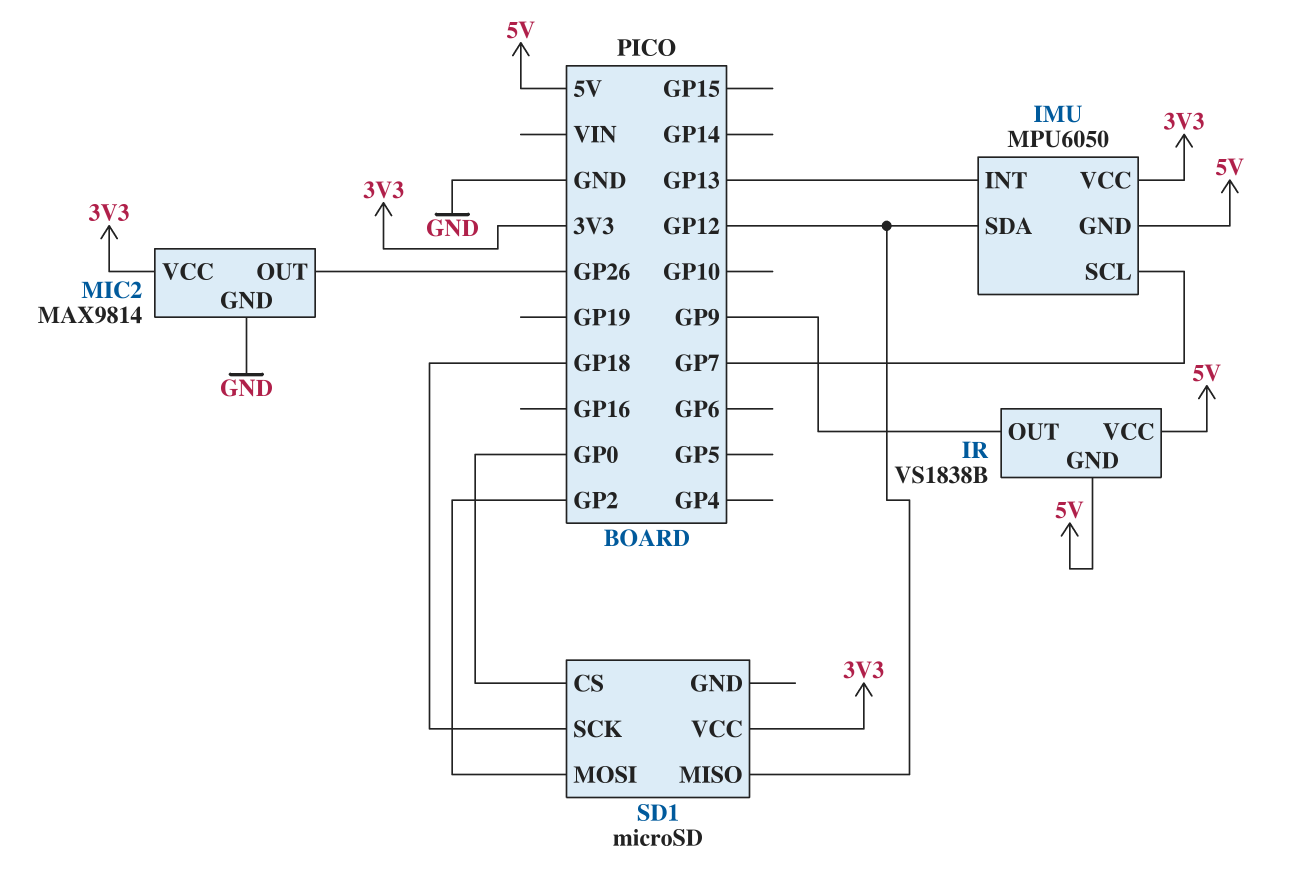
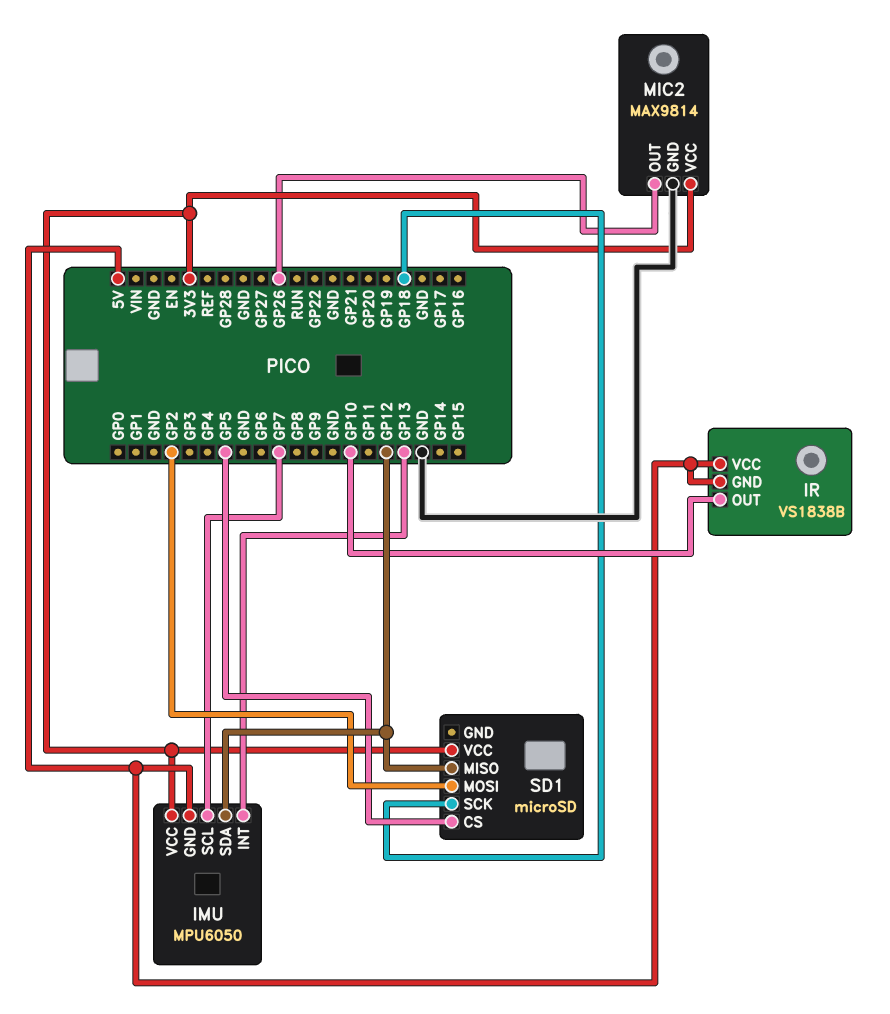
IR pin OUT: GP9 -> GP10
SD1 pin CS: GP0 -> GP5

